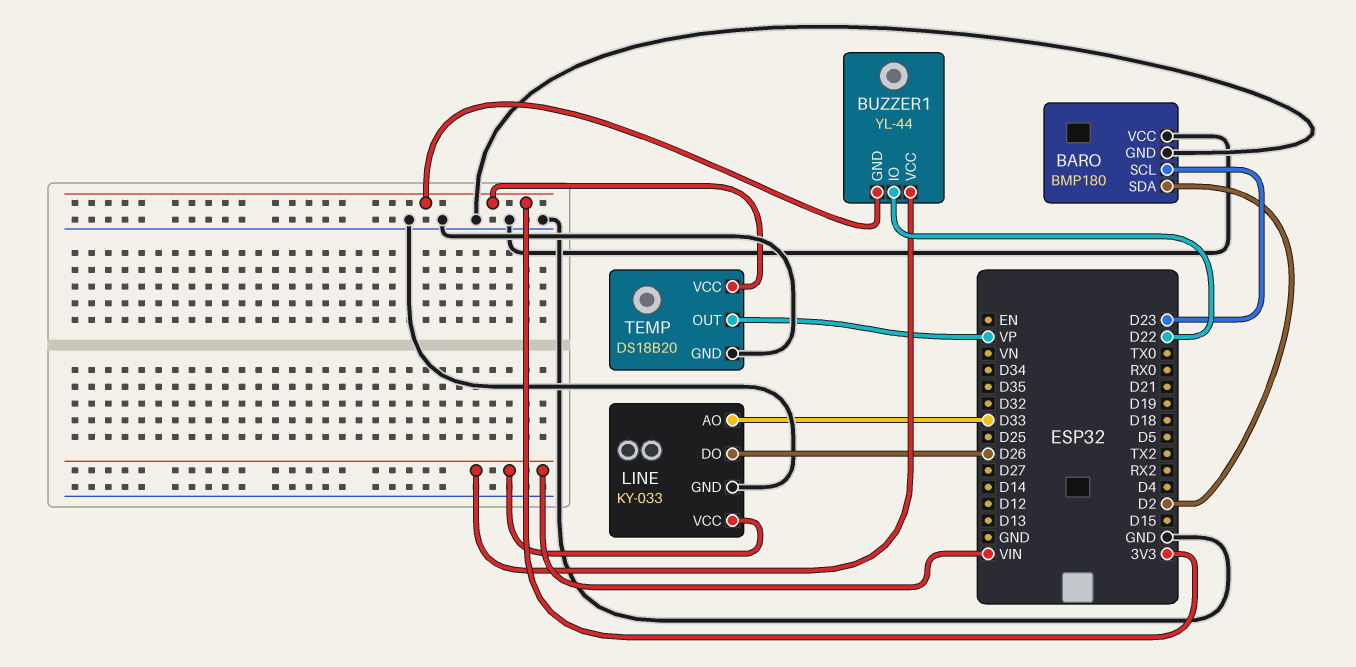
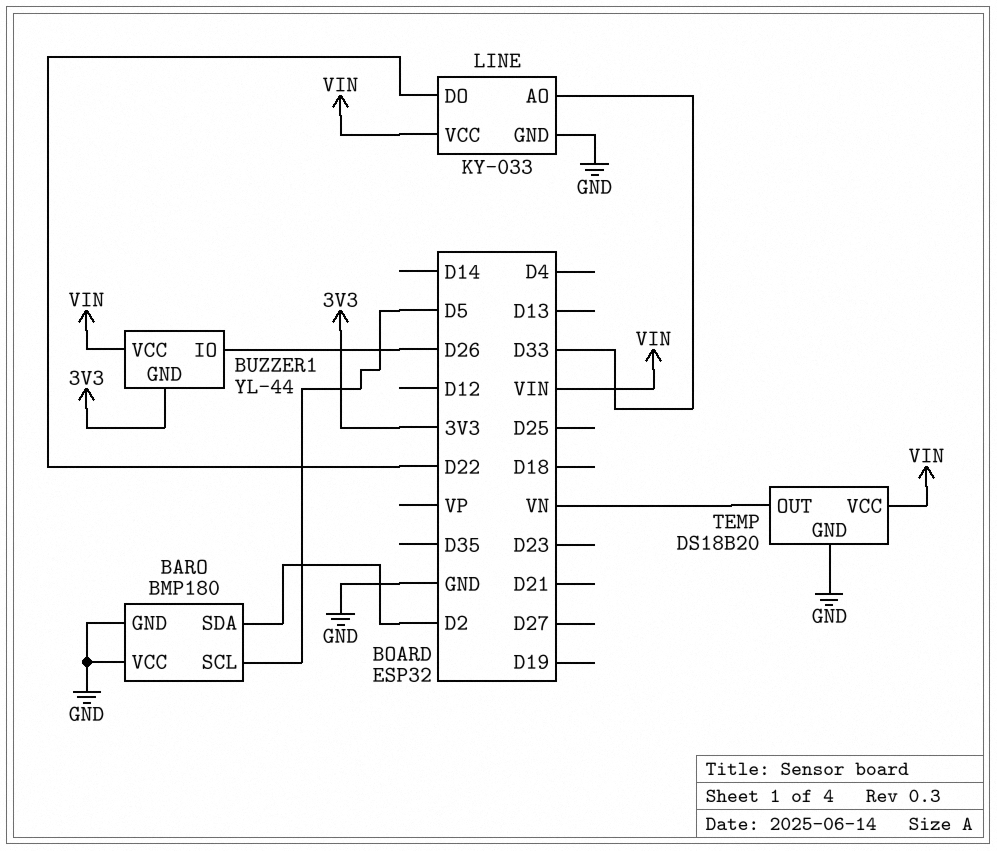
BARO pin SCL: D23 -> D5
BUZZER1 pin IO: D22 -> D26
LINE pin DO: D26 -> D22
TEMP pin OUT: VP -> VN
TEMP pin VCC: 3V3 -> VIN

